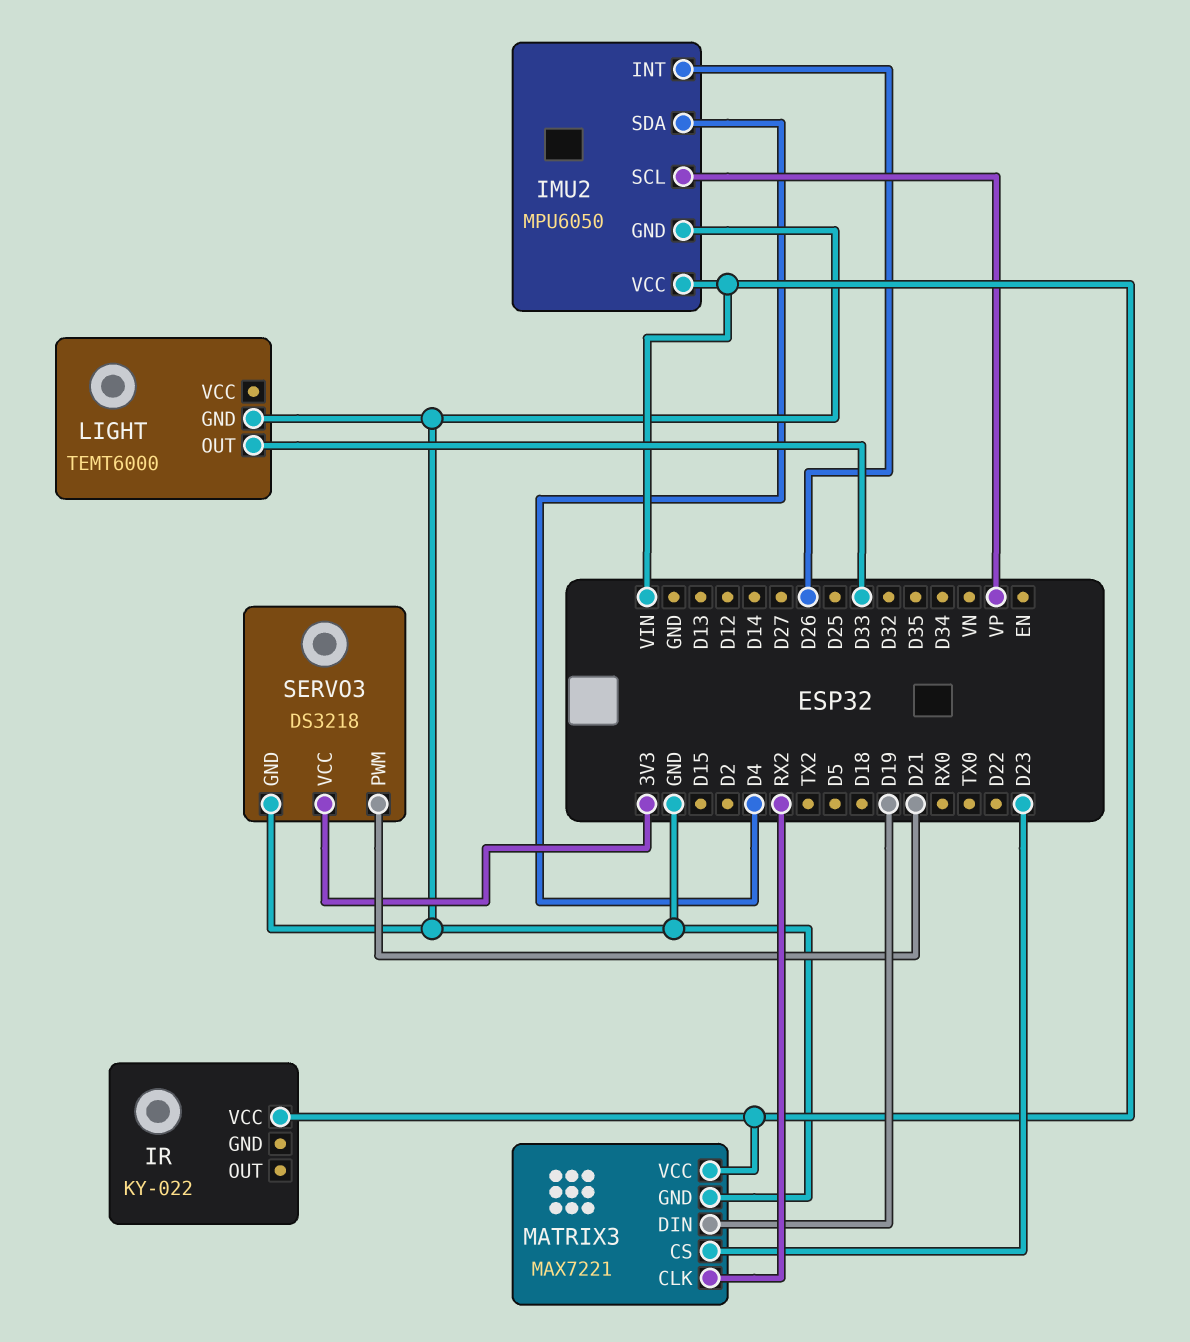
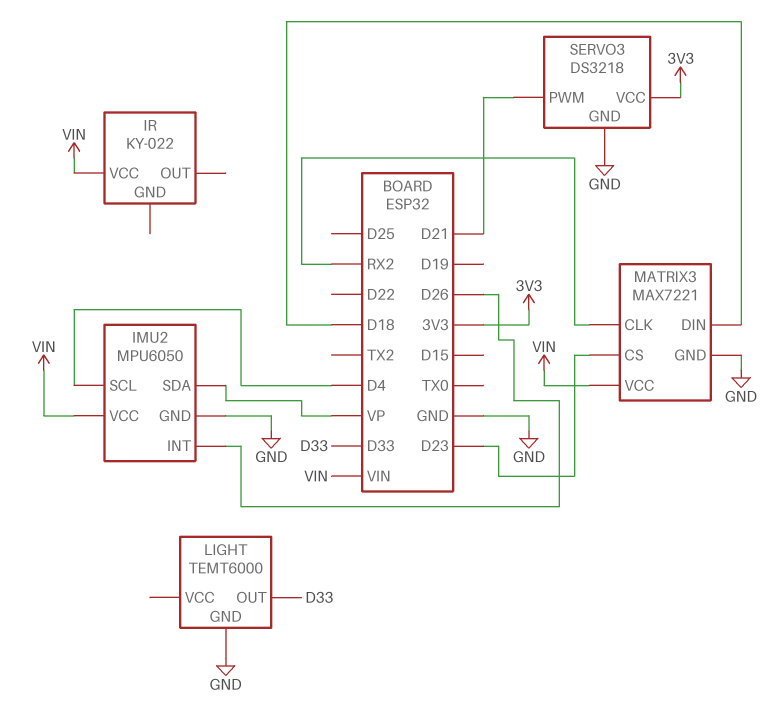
IMU2 pin SCL: VP -> D4
IMU2 pin SDA: D4 -> VP
MATRIX3 pin DIN: D19 -> D18

